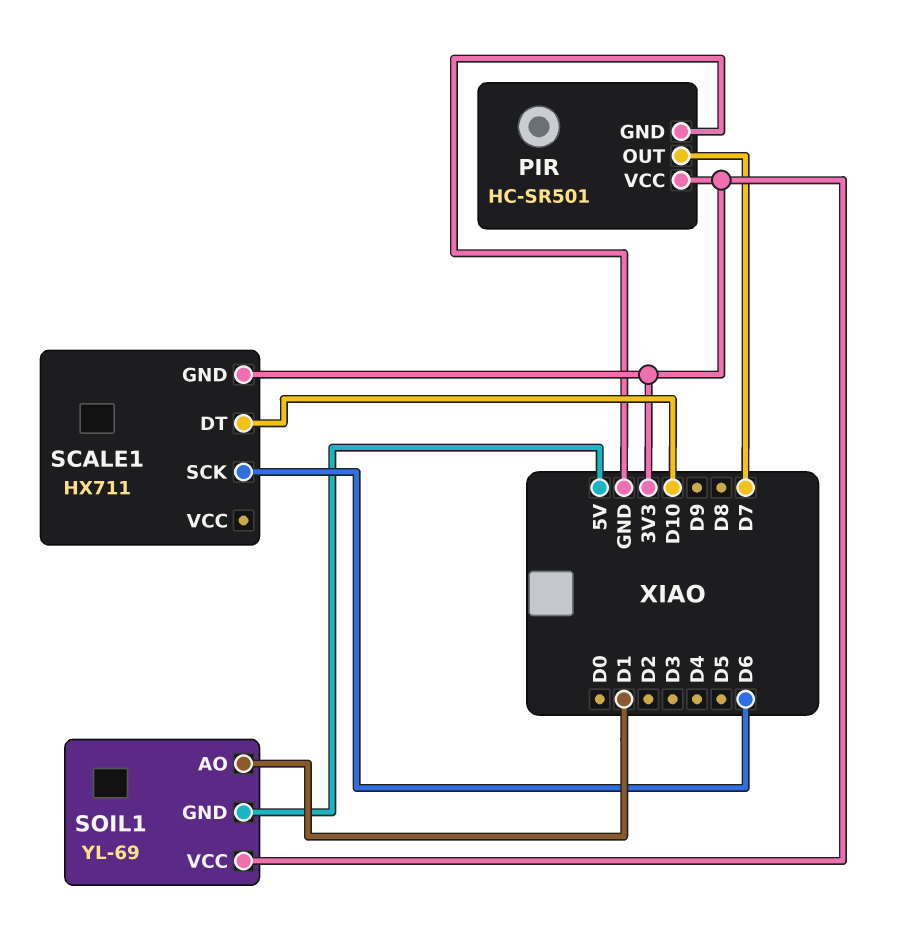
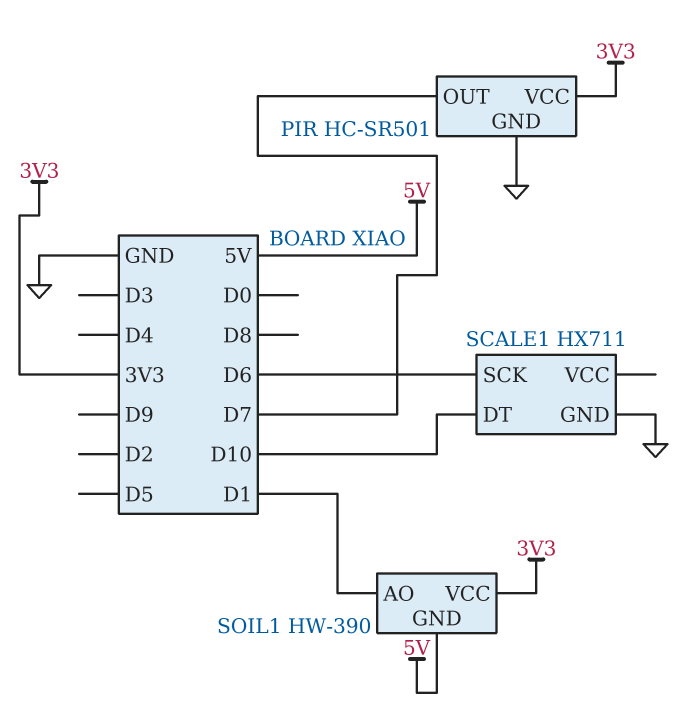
SCALE1 pin GND: 3V3 -> GND
SOIL1: YL-69 -> HW-390

